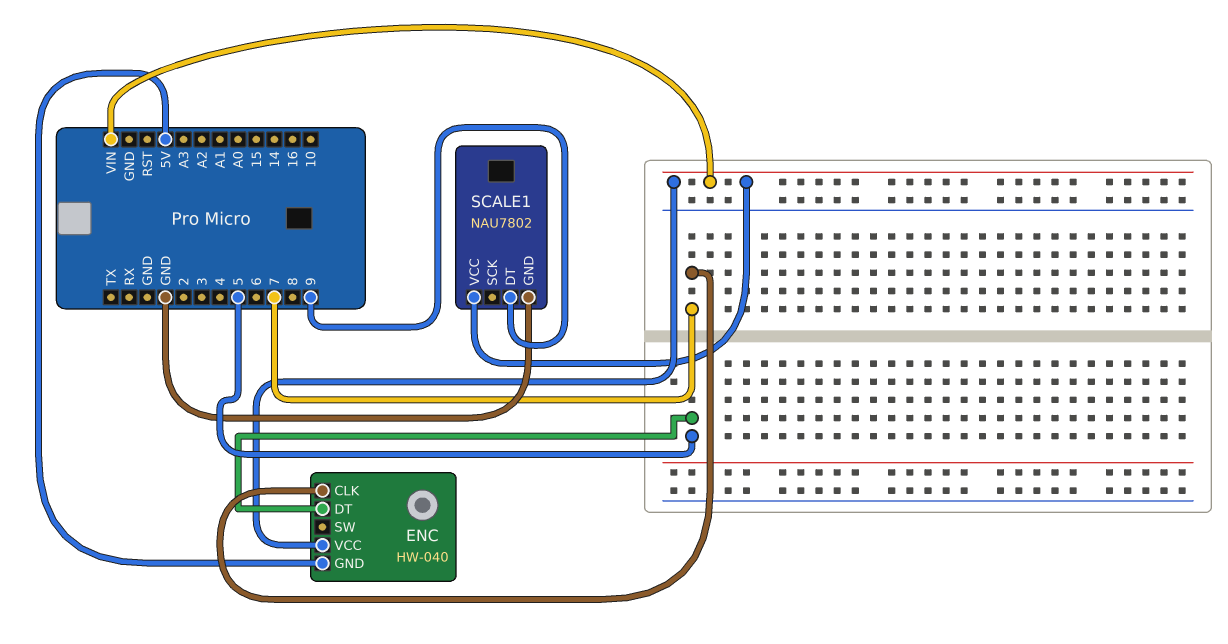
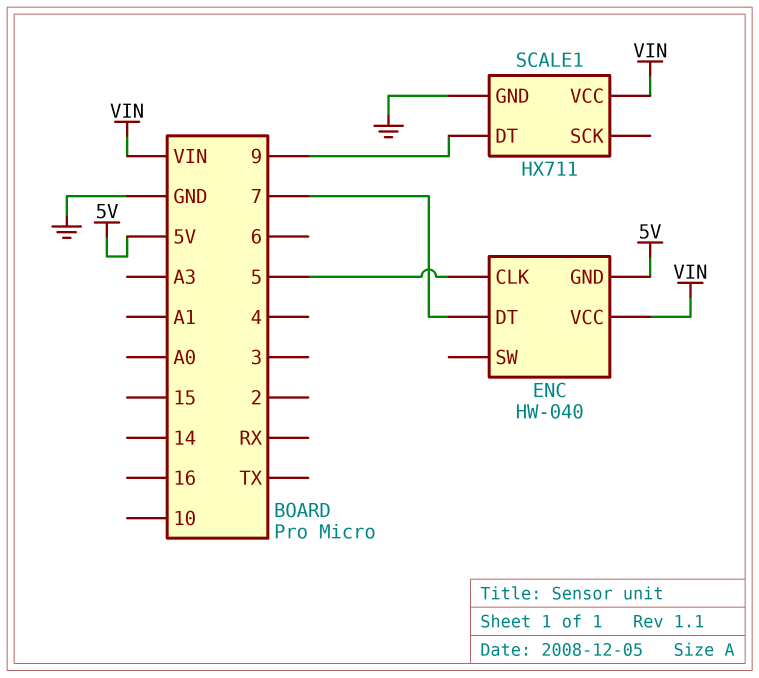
ENC pin CLK: 7 -> 5
ENC pin DT: 5 -> 7
SCALE1: NAU7802 -> HX711

